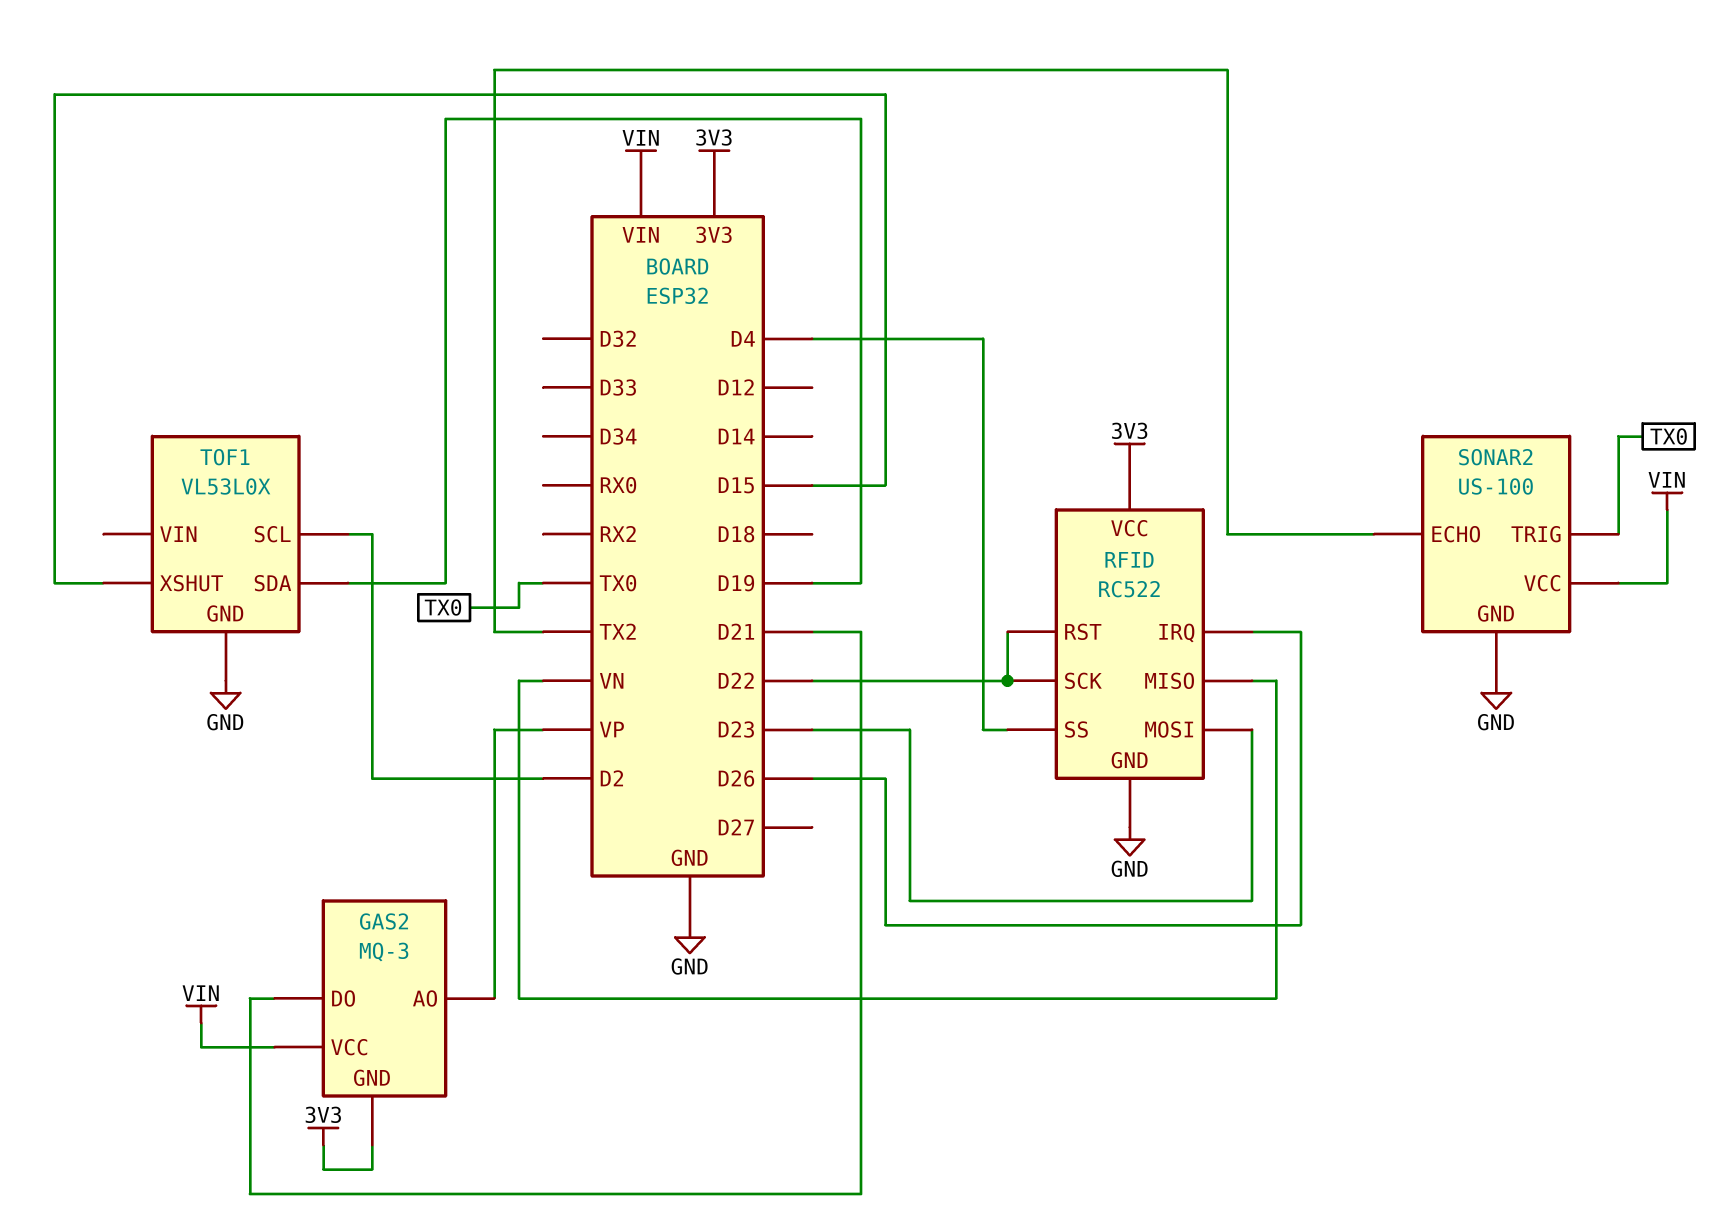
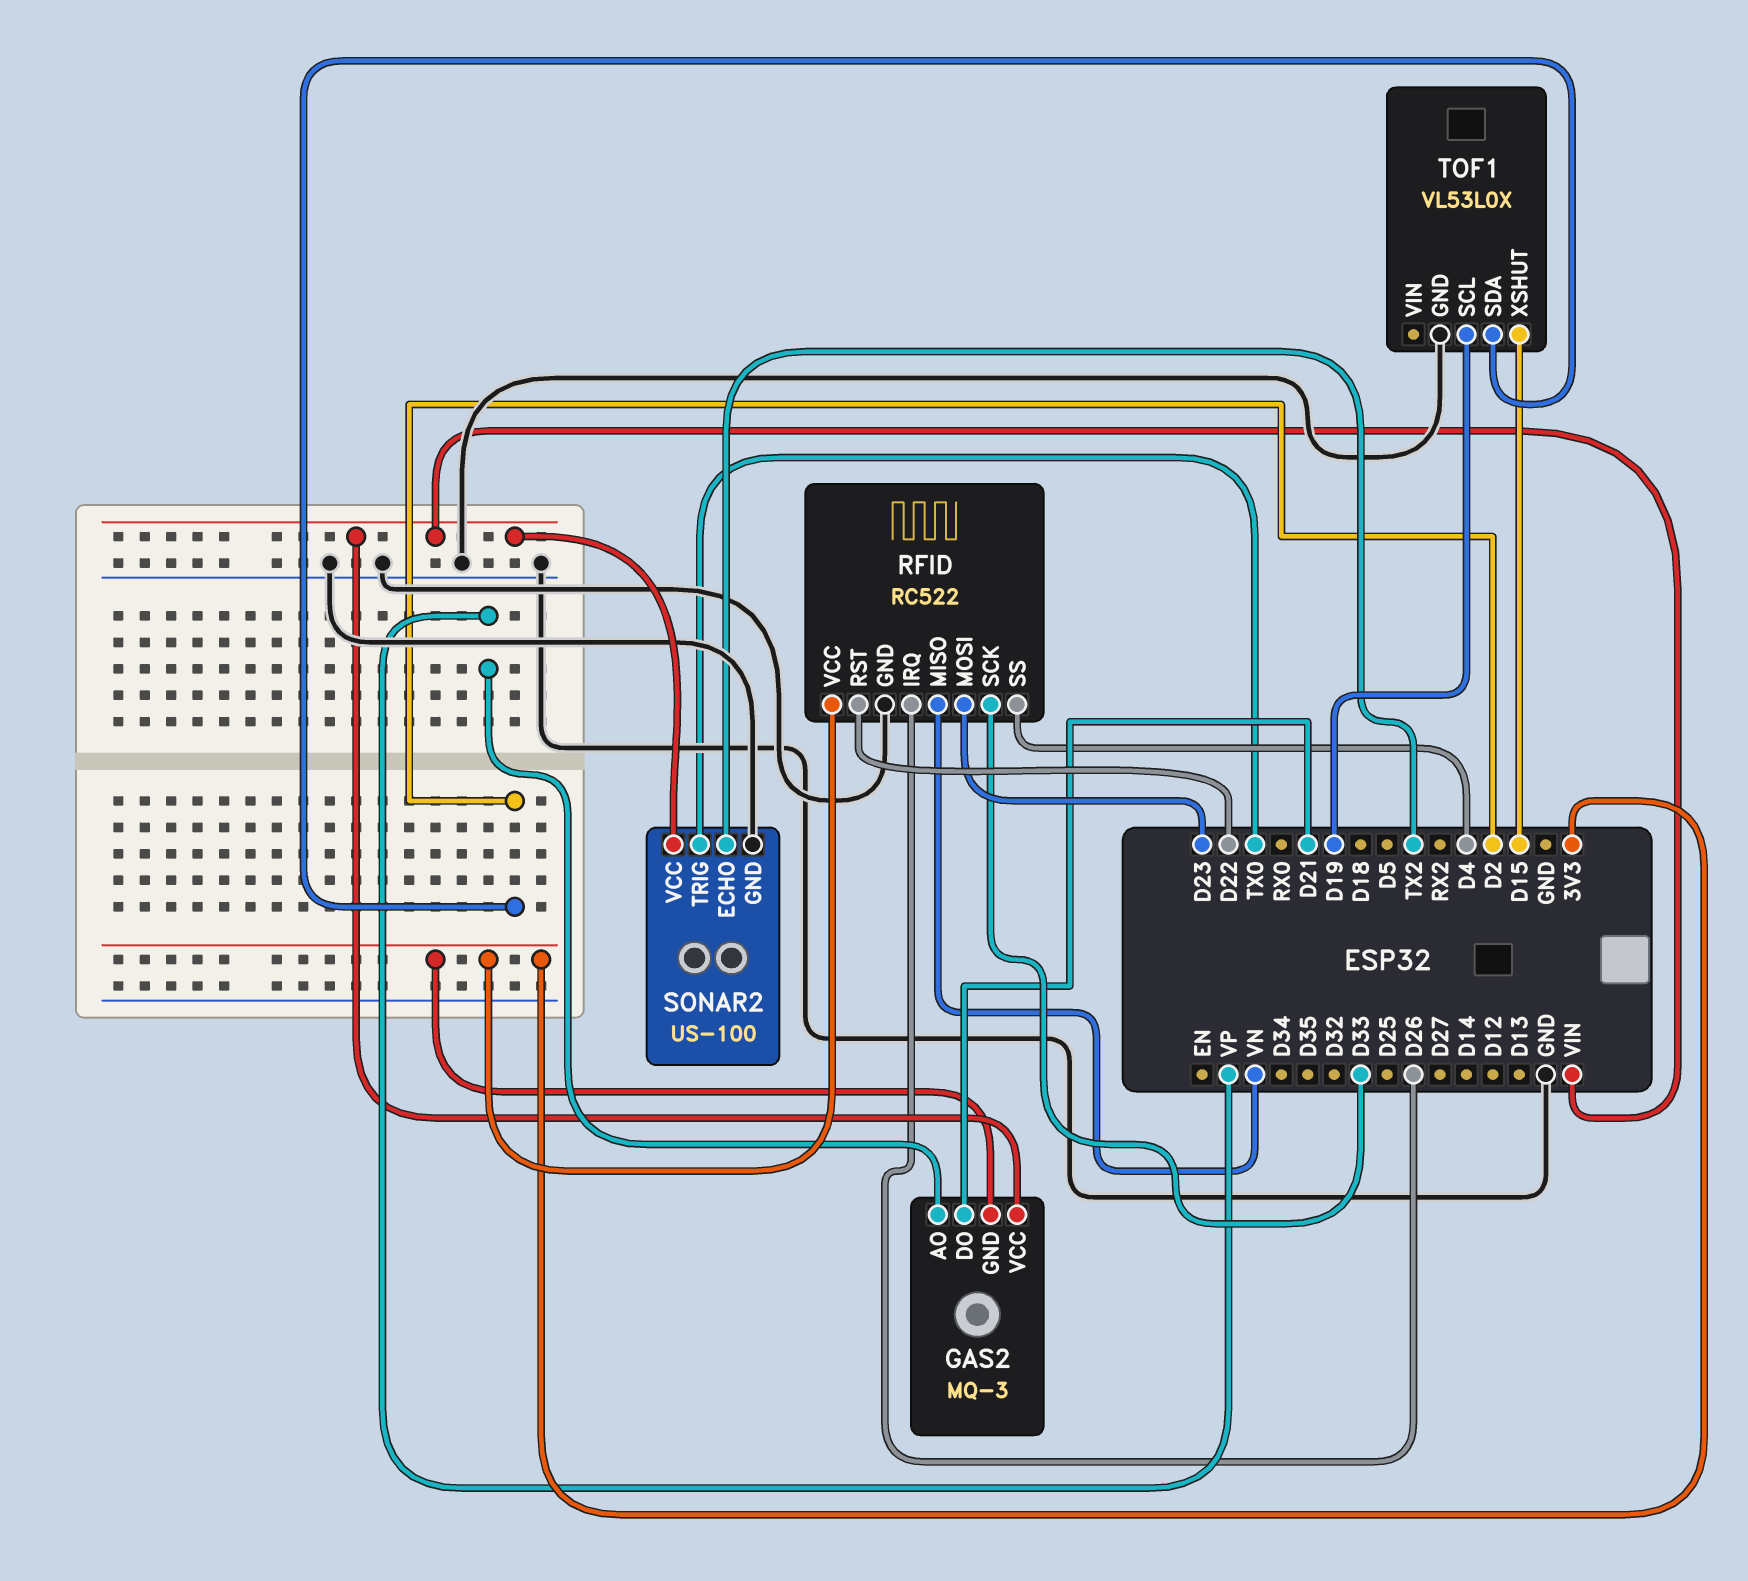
RFID pin SCK: D22 -> D33
TOF1 pin SCL: D2 -> D19
TOF1 pin SDA: D19 -> D2

